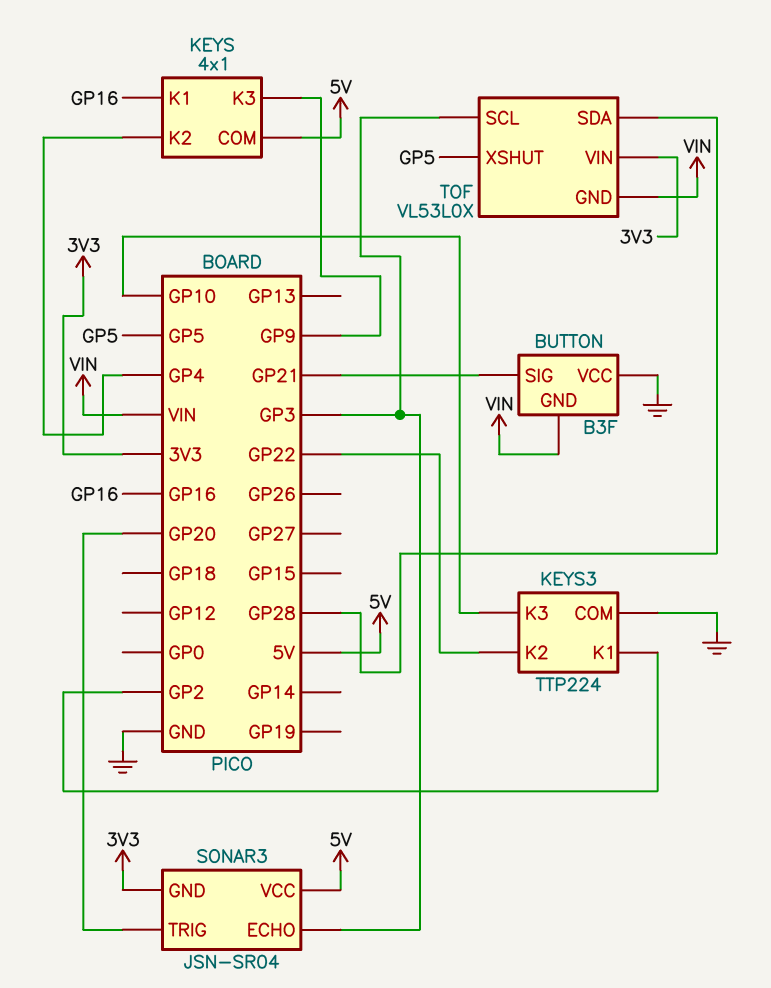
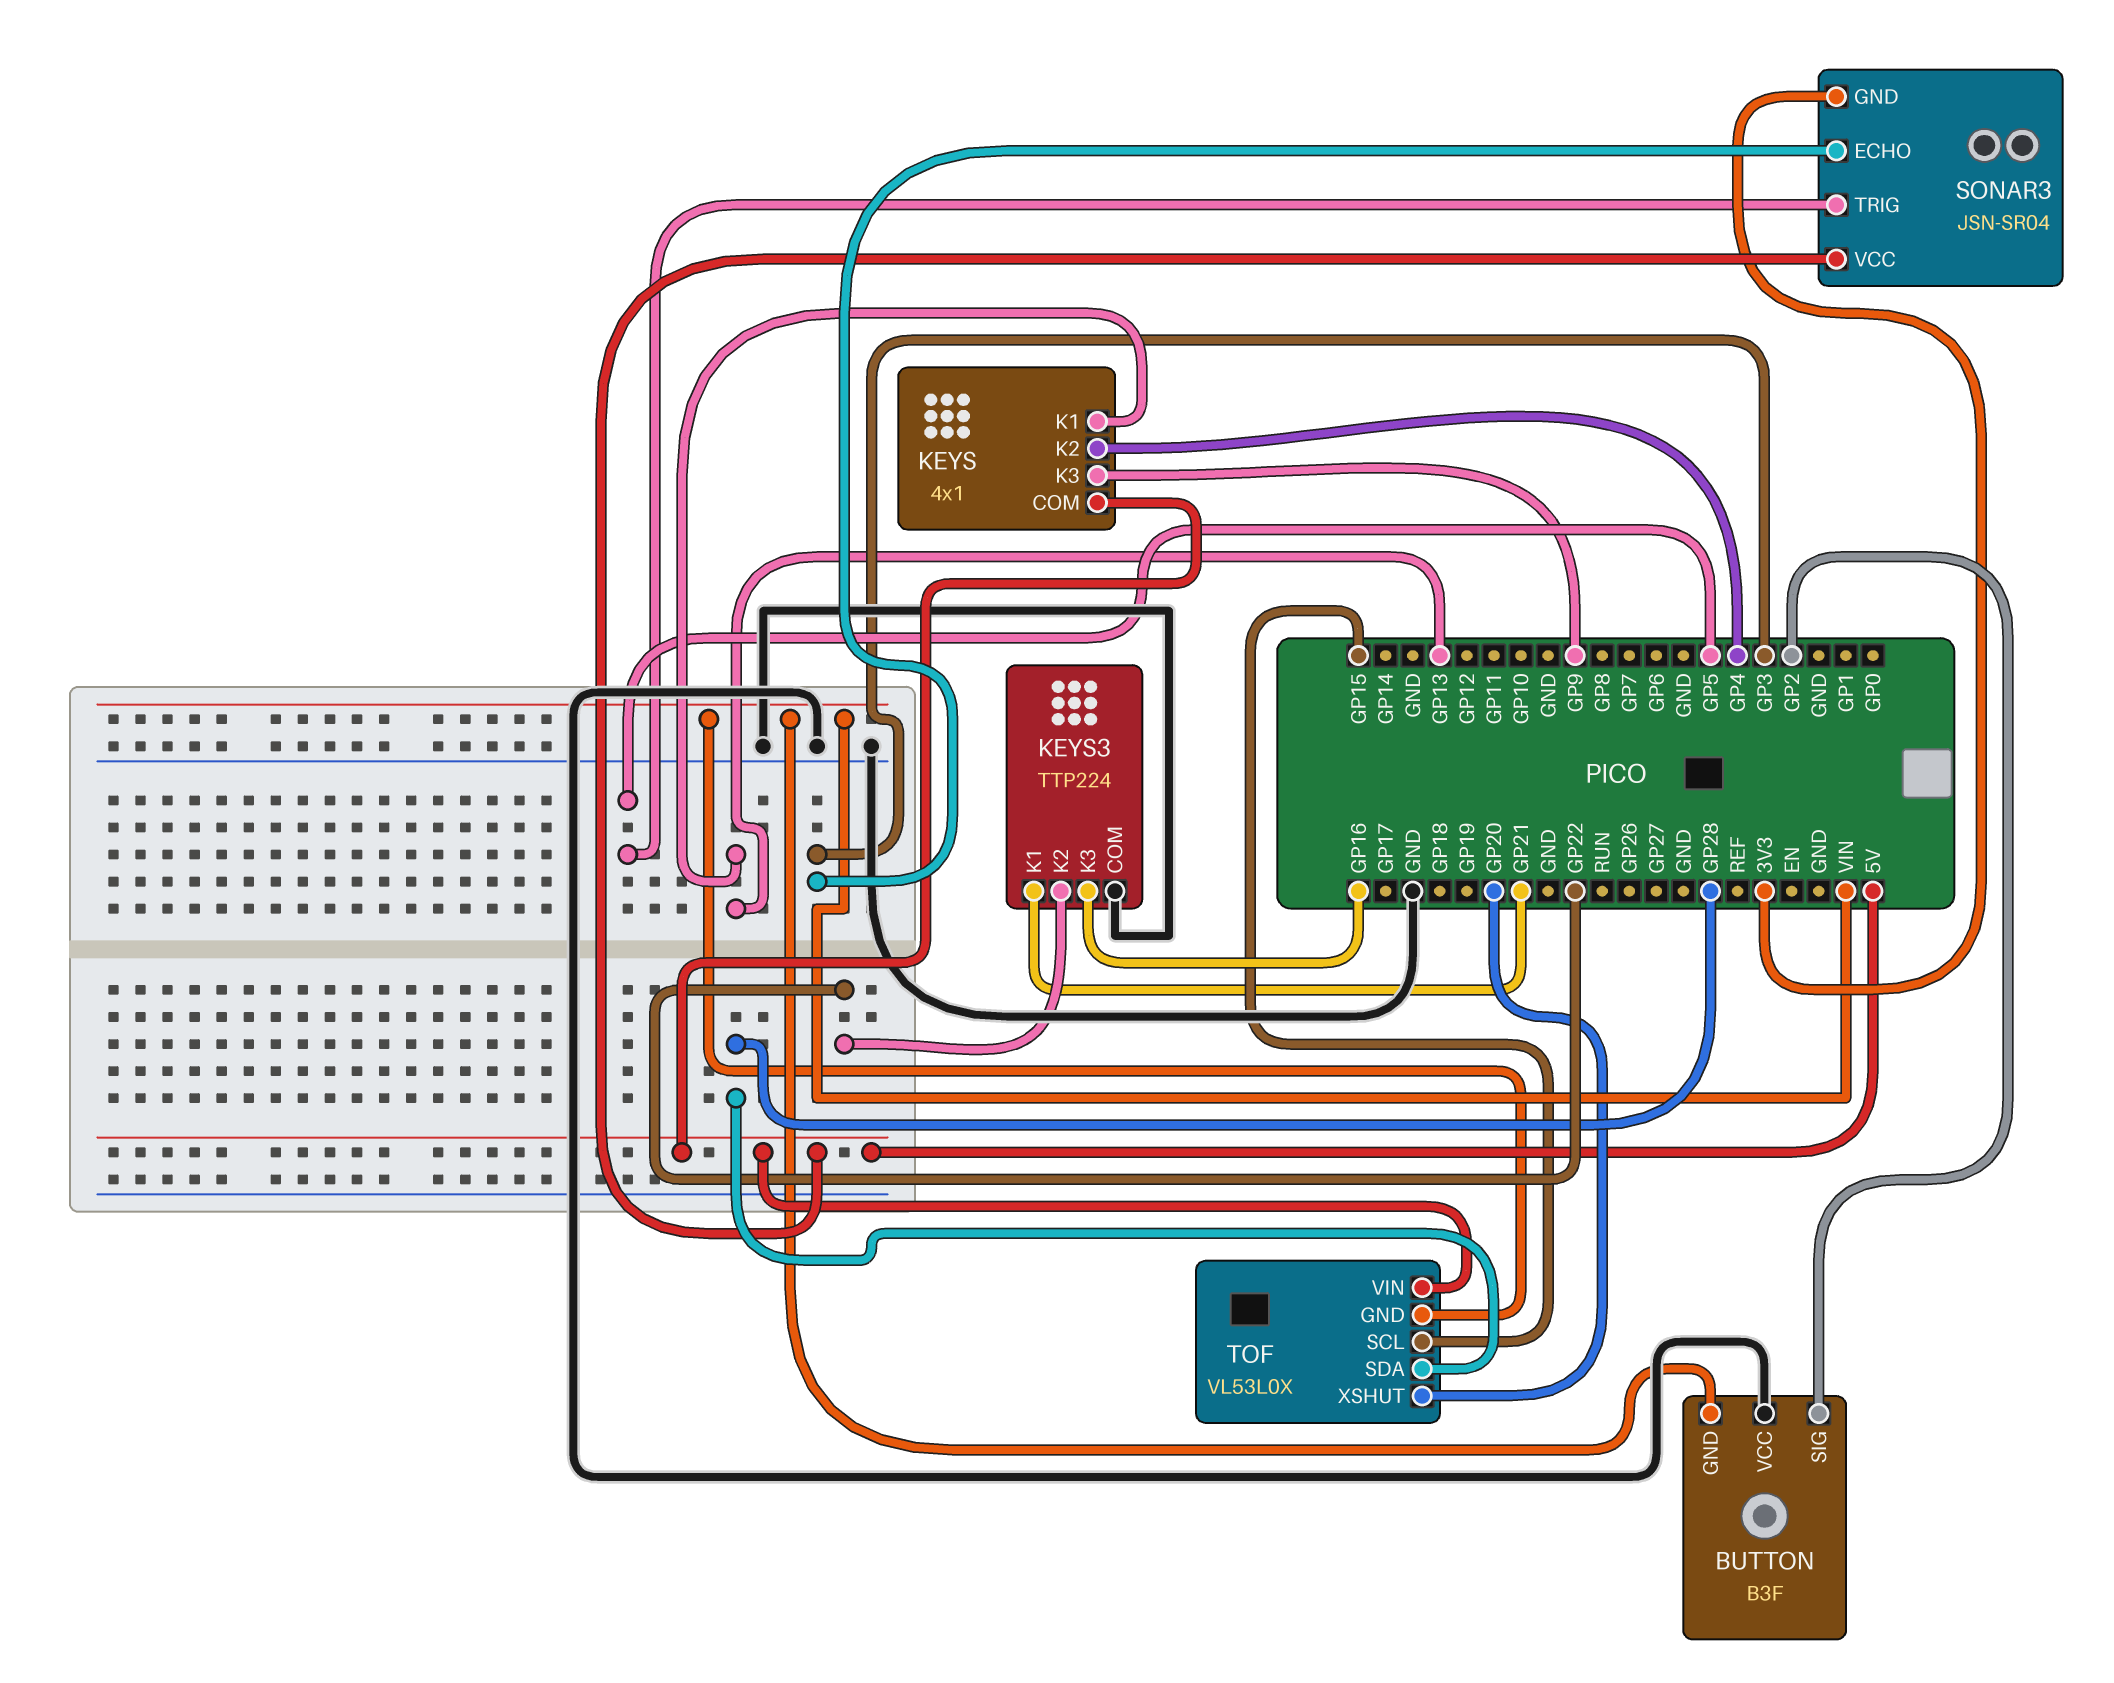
BUTTON pin SIG: GP21 -> GP2
KEYS pin K1: GP16 -> GP13
KEYS3 pin K1: GP2 -> GP21
KEYS3 pin K3: GP10 -> GP16
SONAR3 pin TRIG: GP20 -> GP5
TOF pin SCL: GP3 -> GP15
TOF pin VIN: 3V3 -> 5V
TOF pin XSHUT: GP5 -> GP20

